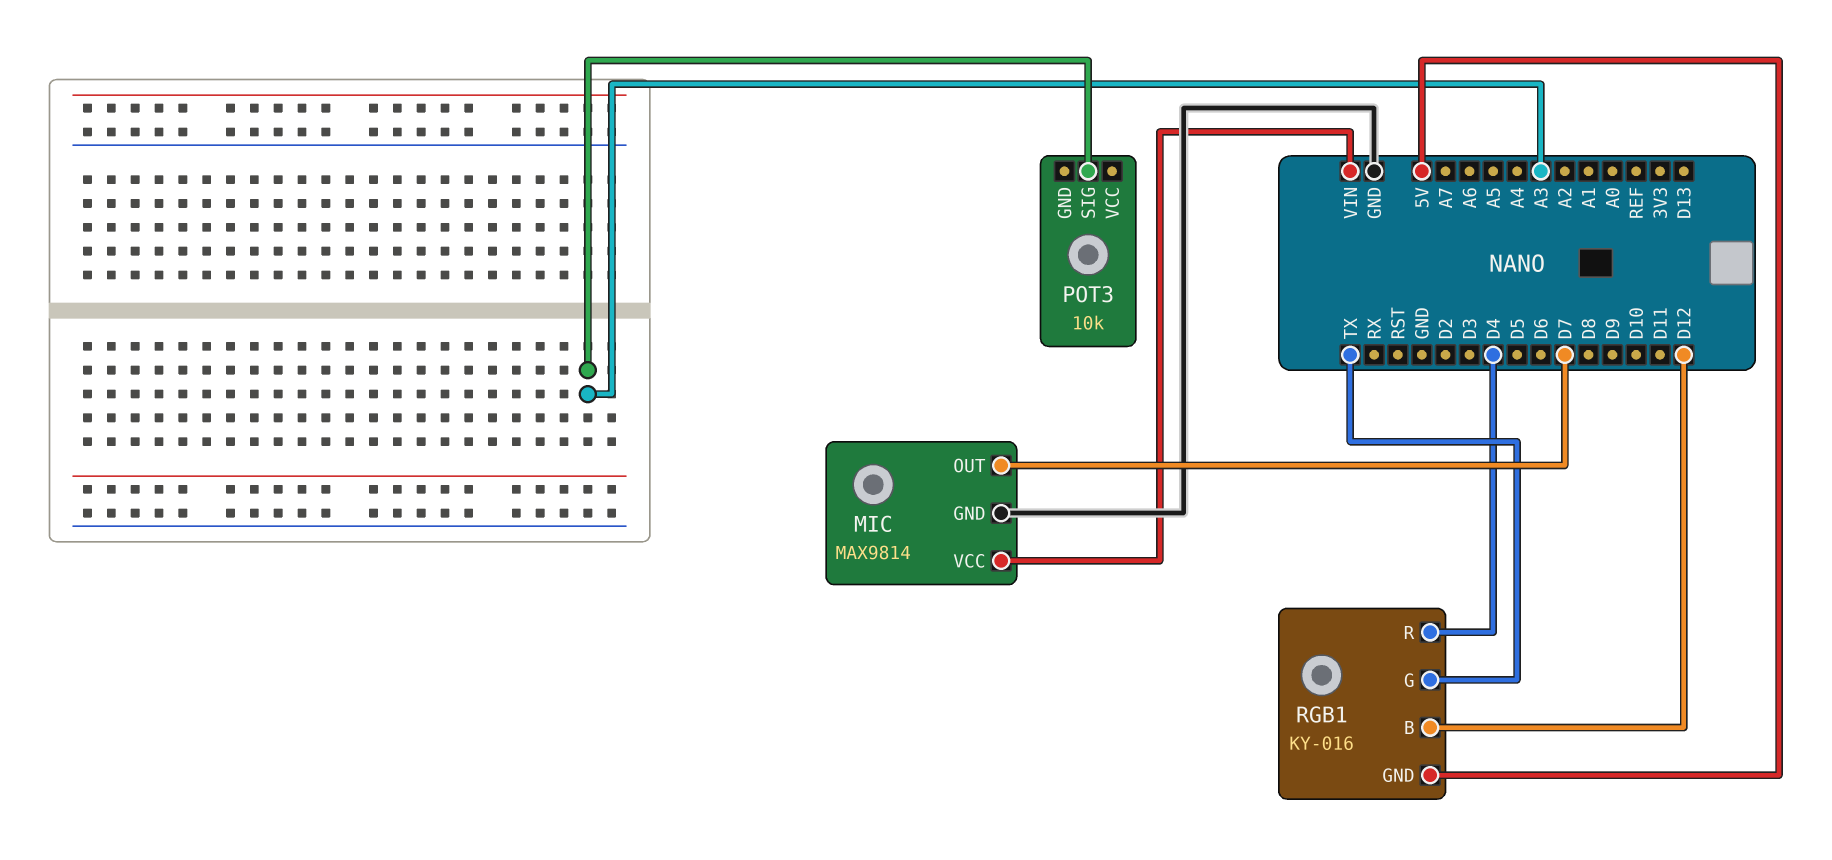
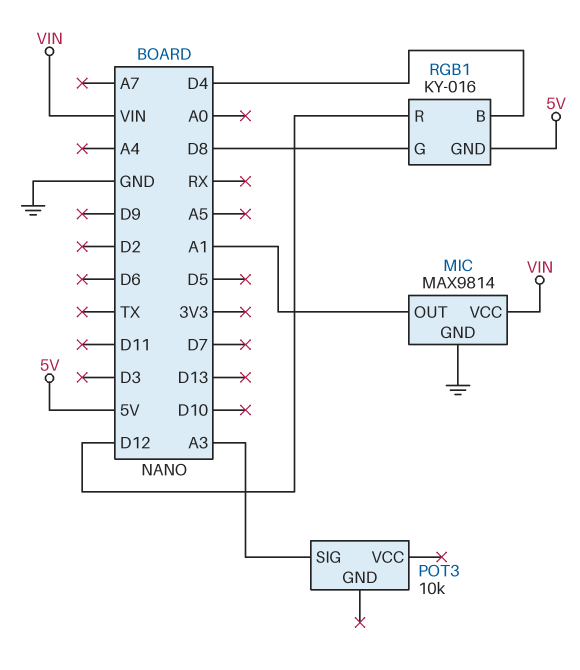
MIC pin OUT: D7 -> A1
RGB1 pin B: D12 -> D4
RGB1 pin G: TX -> D8
RGB1 pin R: D4 -> D12

